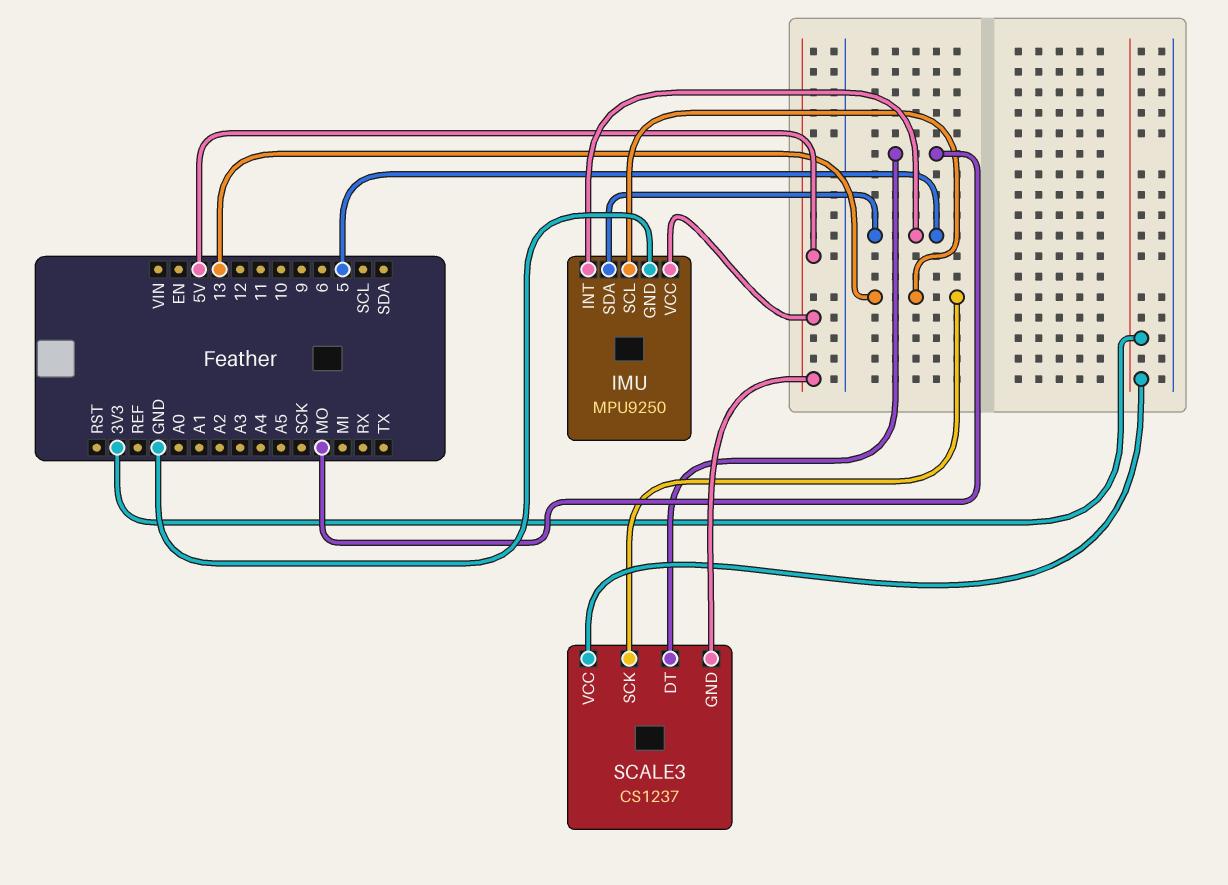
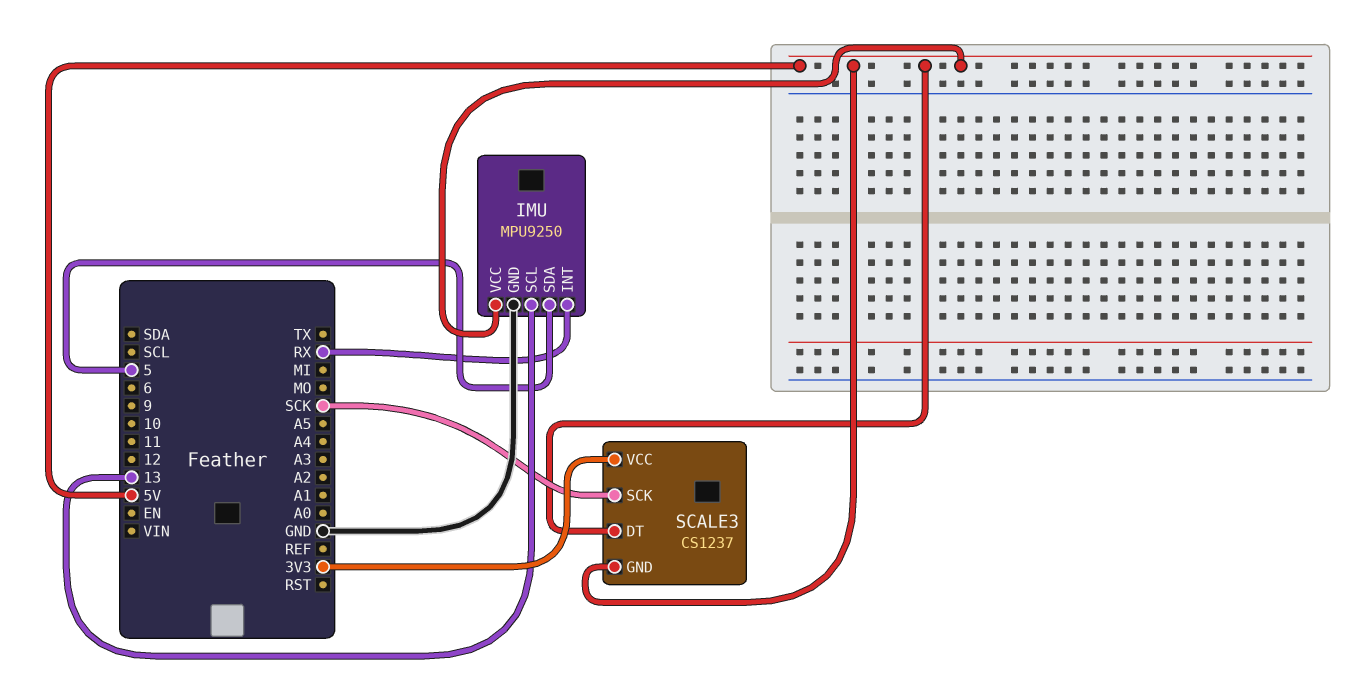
IMU pin INT: 5 -> RX
SCALE3 pin DT: MO -> 5V
SCALE3 pin SCK: 13 -> SCK

